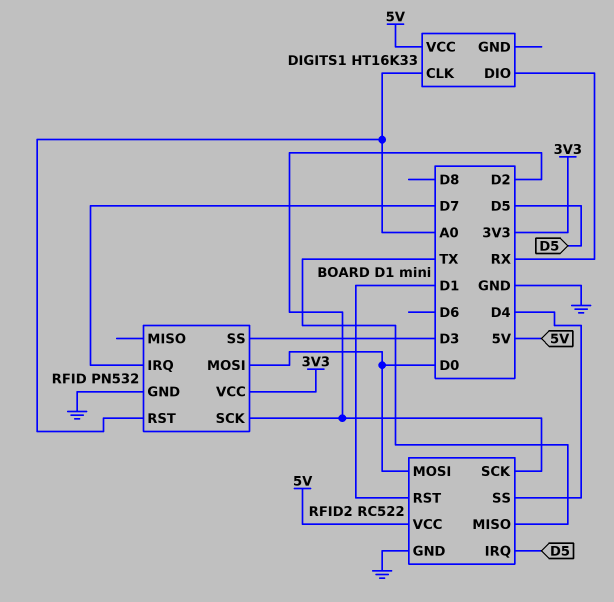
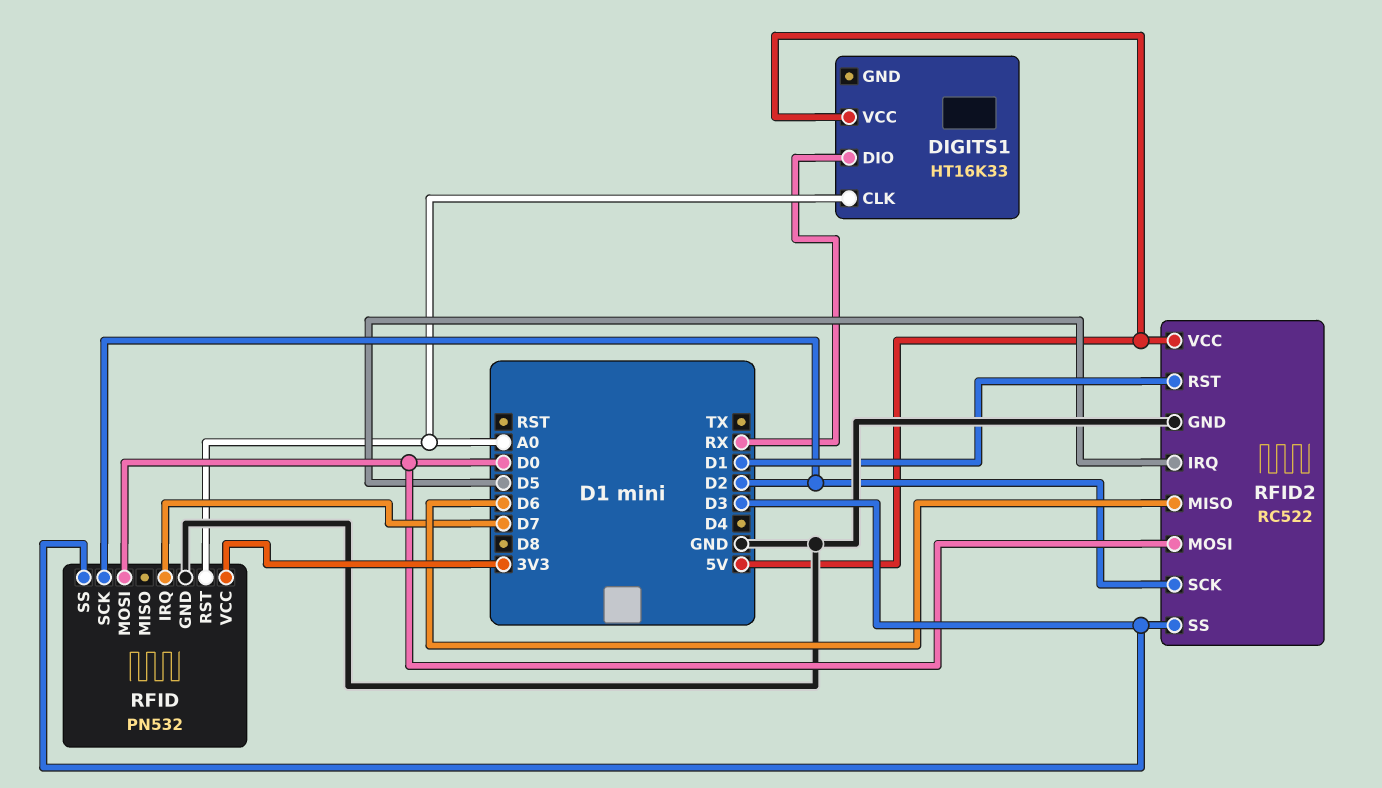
RFID2 pin MISO: TX -> D6
RFID2 pin SS: D4 -> D3

